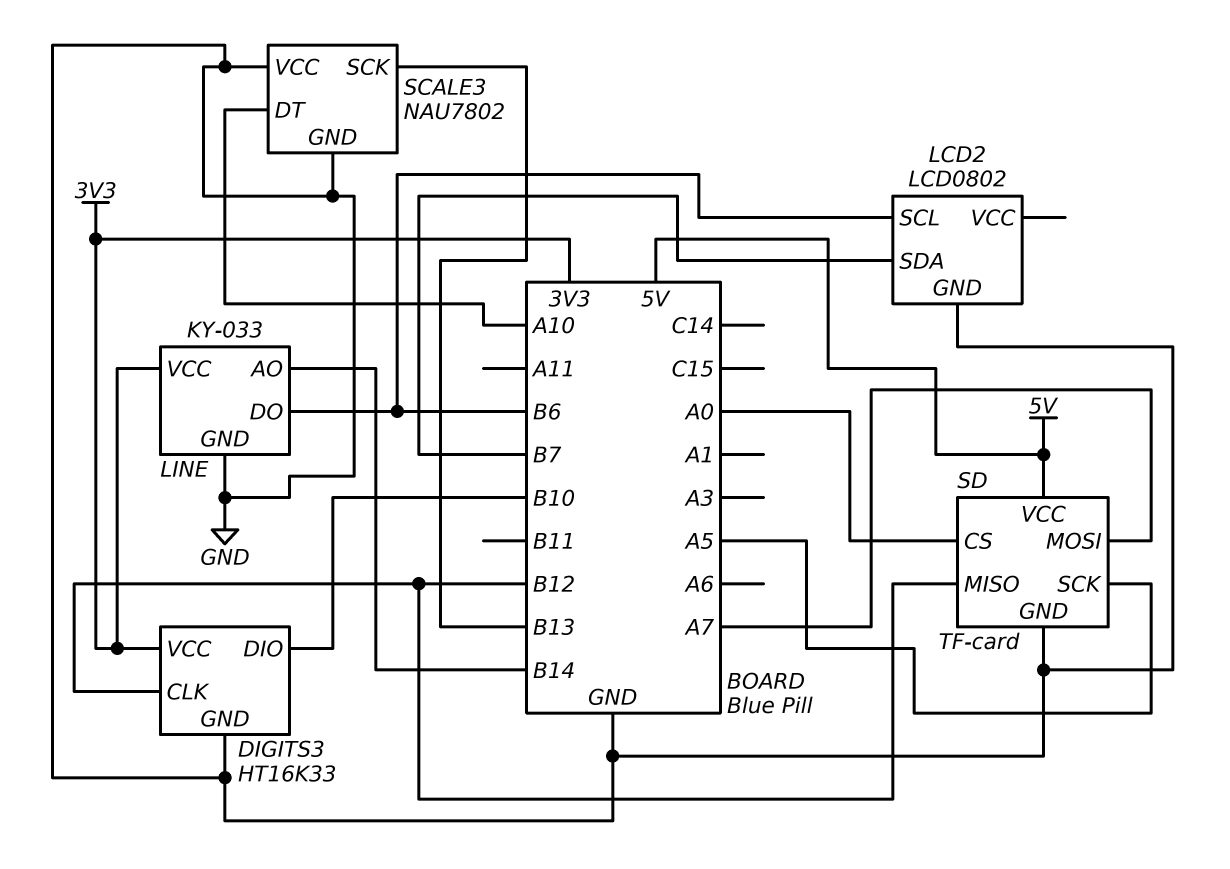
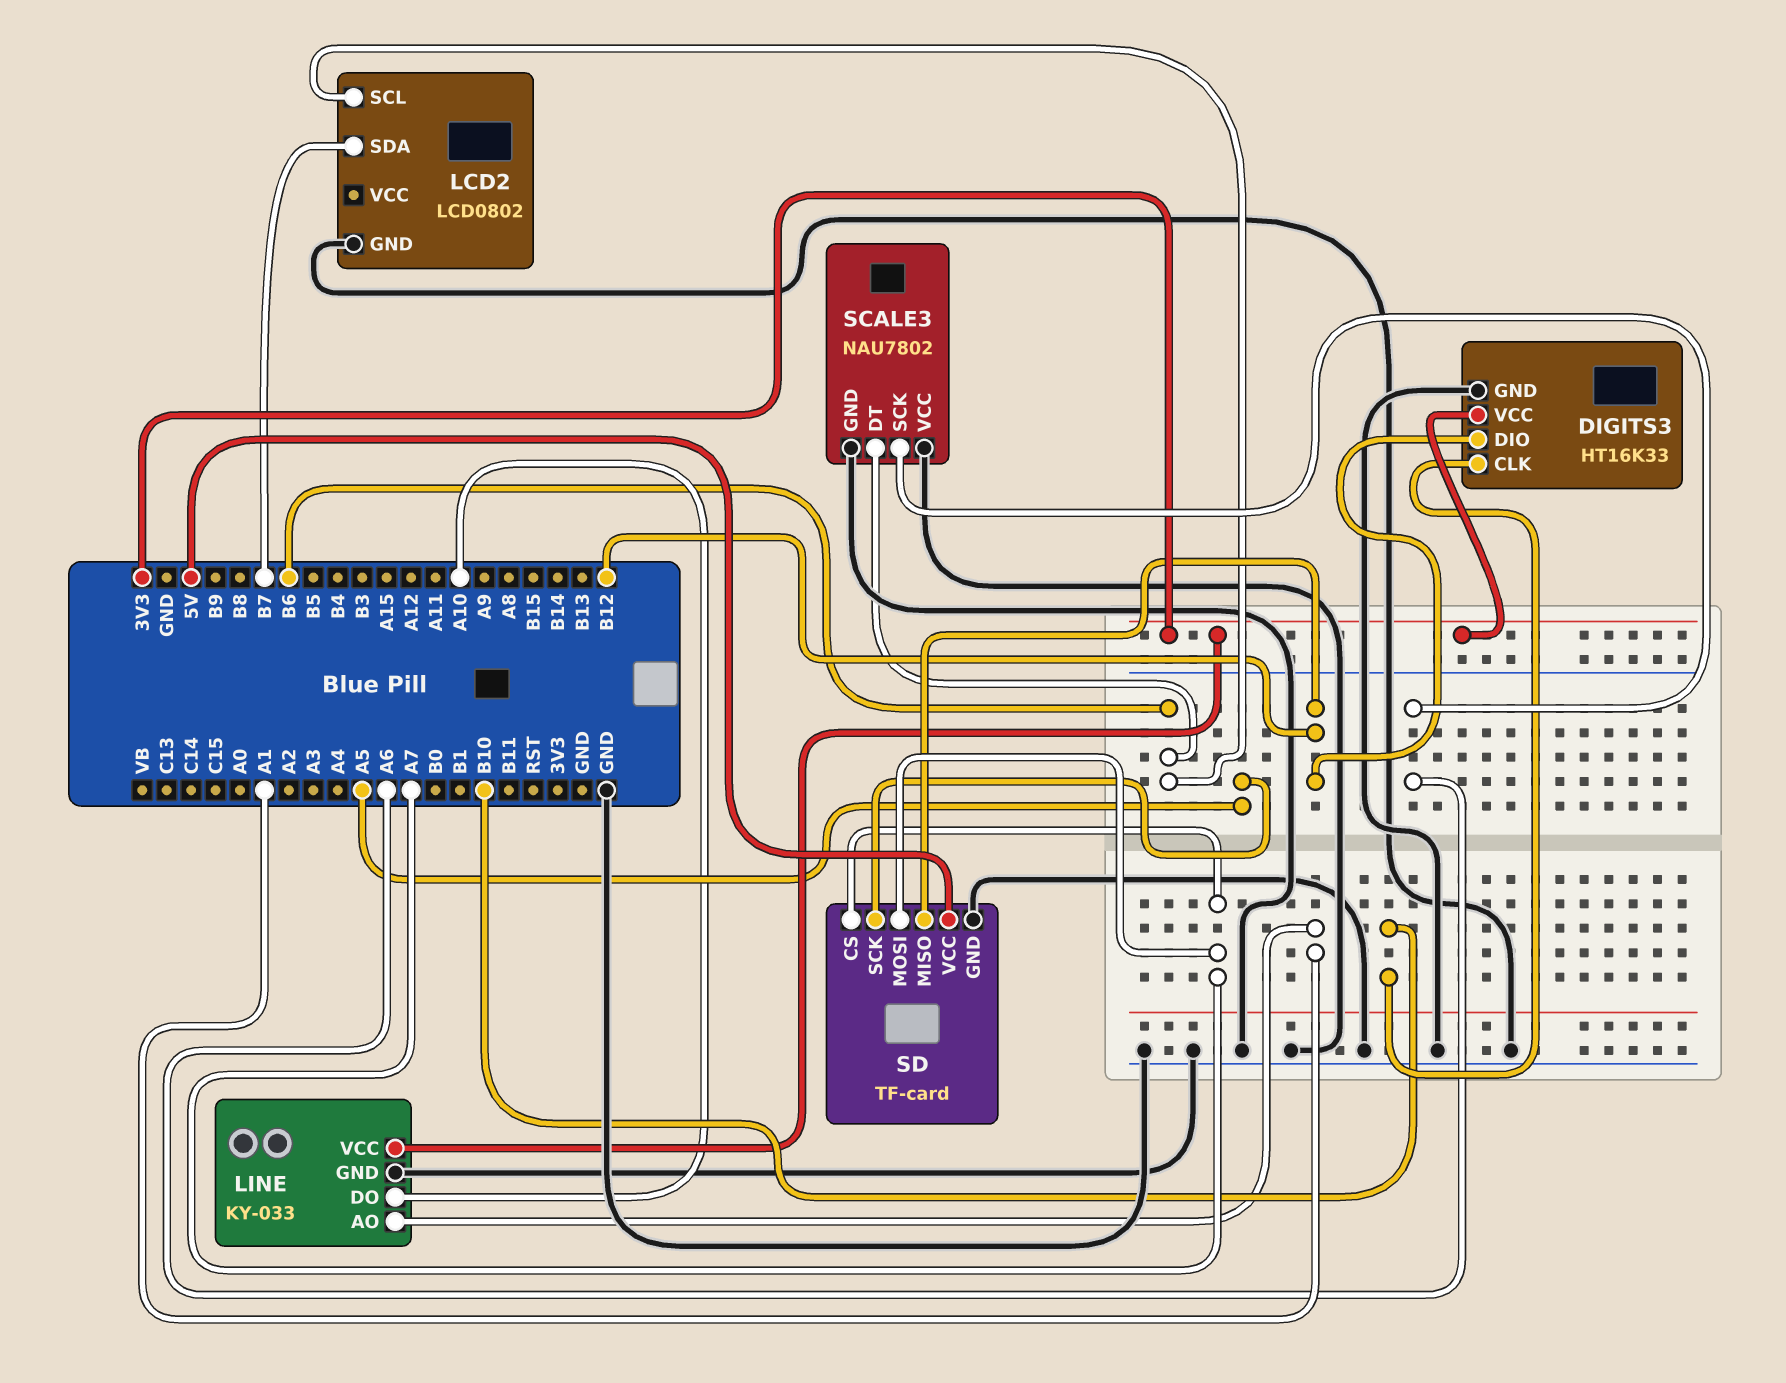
DIGITS3 pin CLK: B12 -> B10
DIGITS3 pin DIO: B10 -> B12
LINE pin AO: B14 -> A1
LINE pin DO: B6 -> A10
SCALE3 pin DT: A10 -> B6
SCALE3 pin SCK: B13 -> A6
SD pin CS: A0 -> A7

